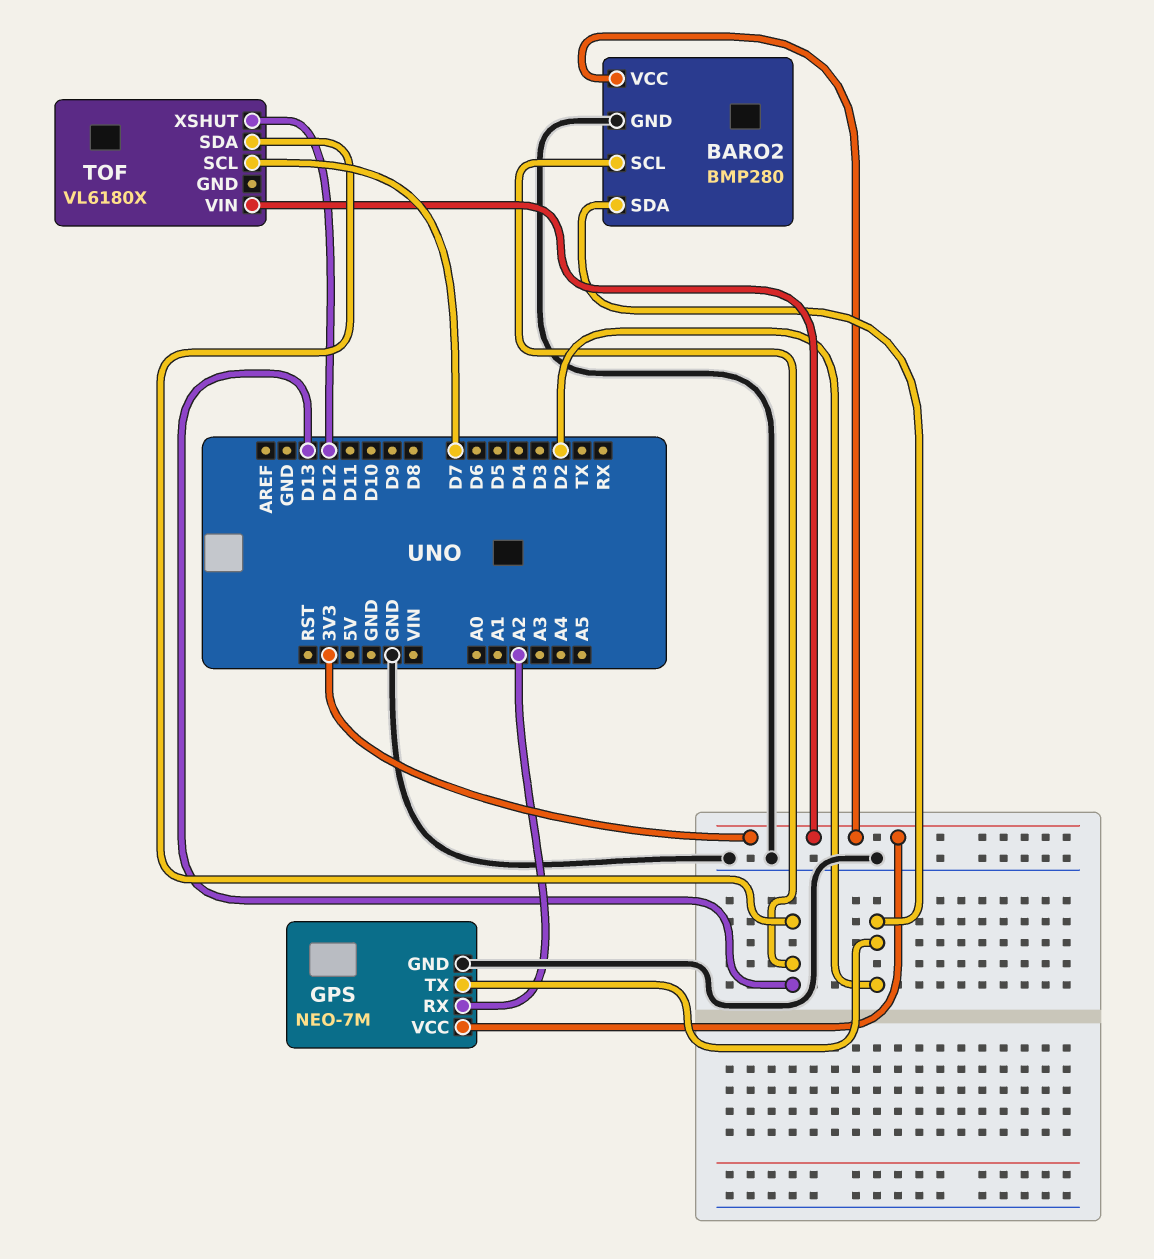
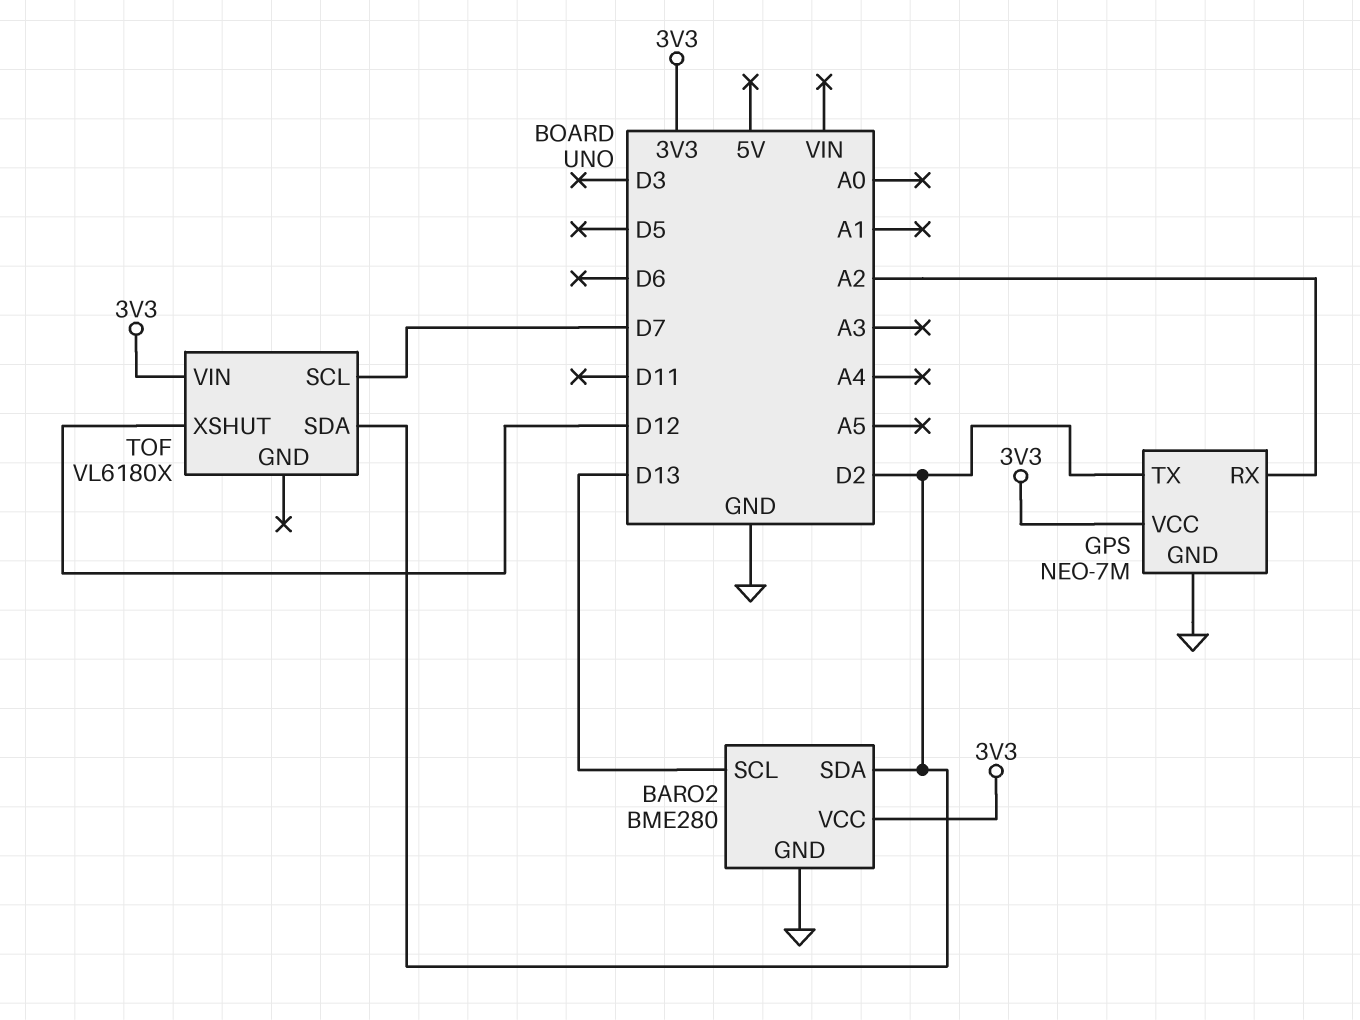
BARO2: BMP280 -> BME280
TOF pin SDA: D13 -> D2

